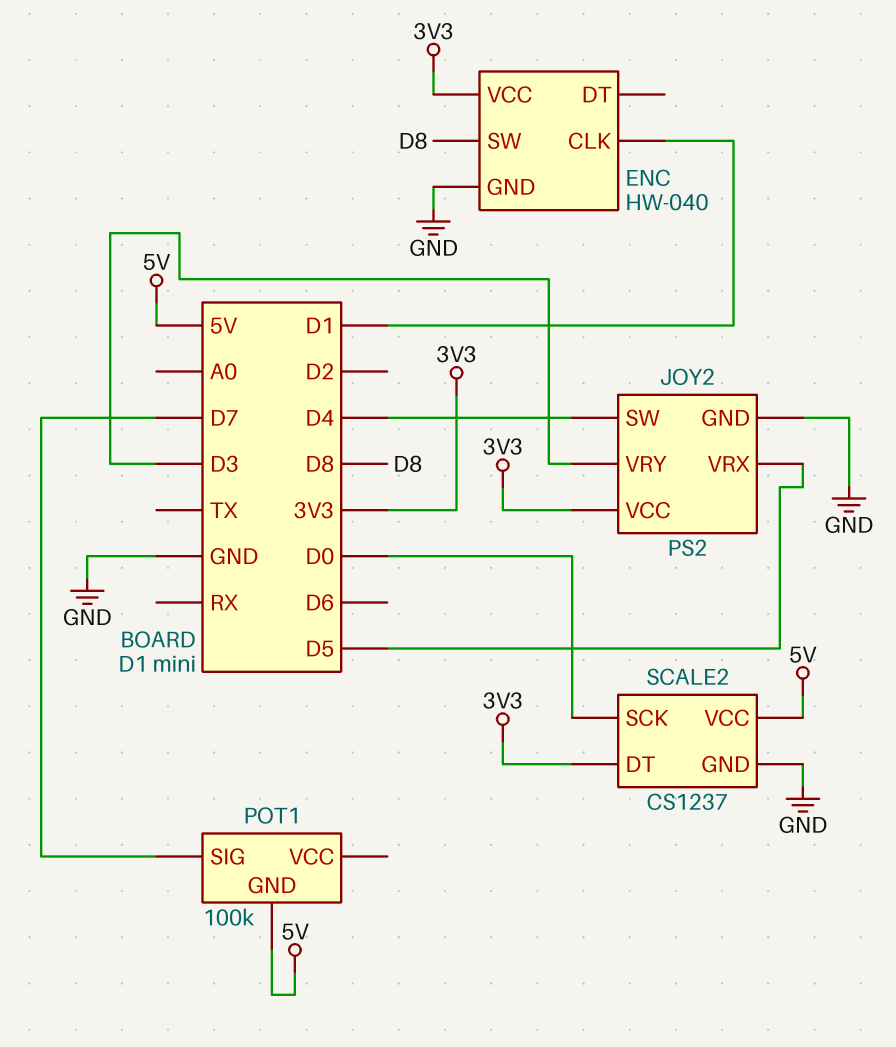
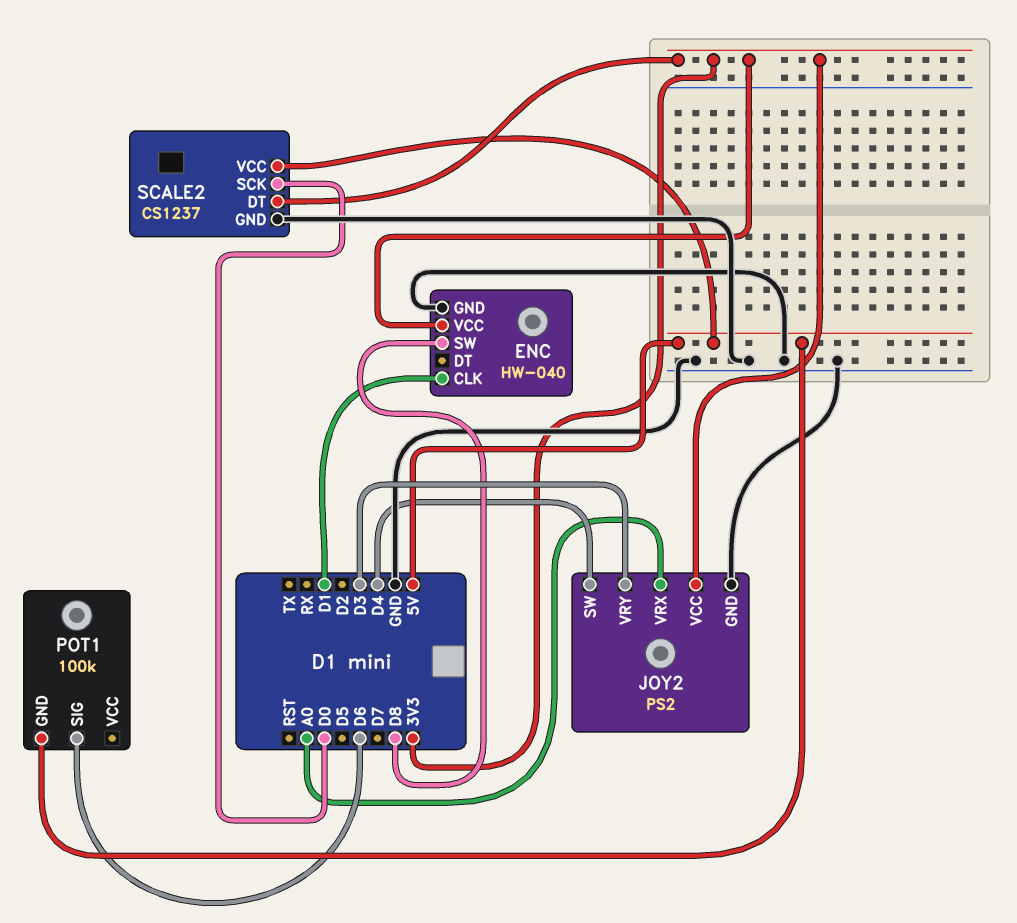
JOY2 pin VRX: D5 -> A0
POT1 pin SIG: D7 -> D6

